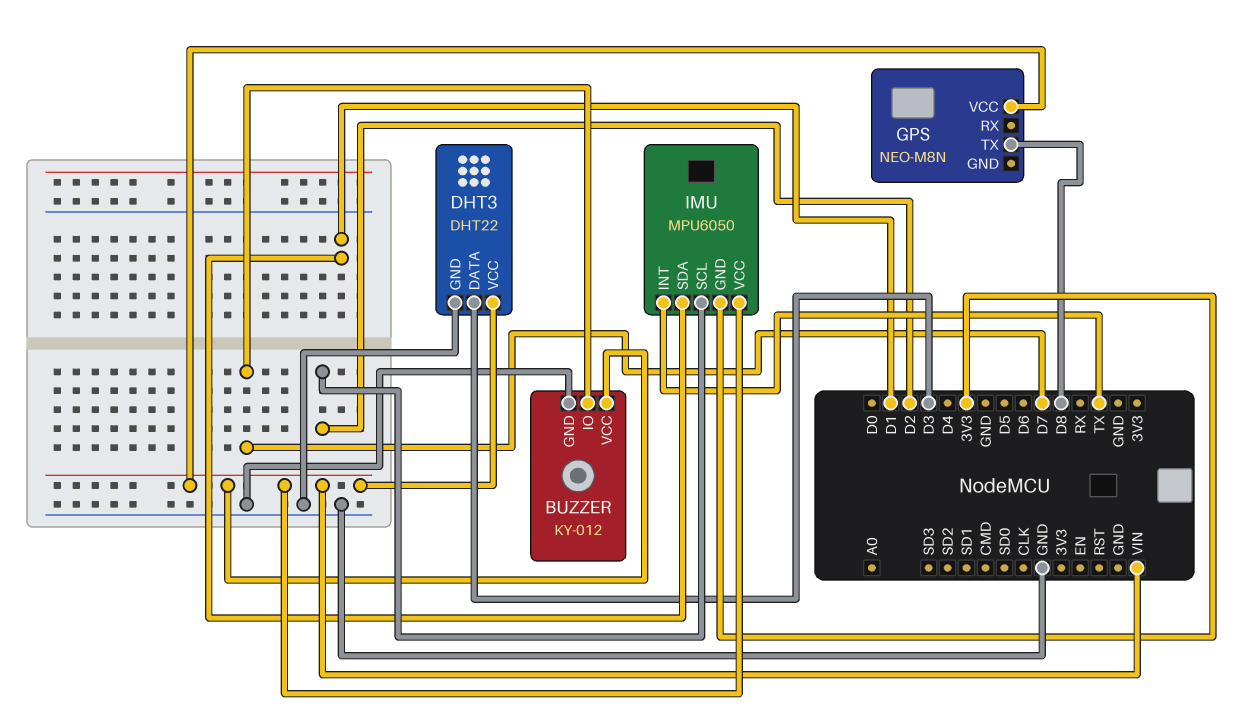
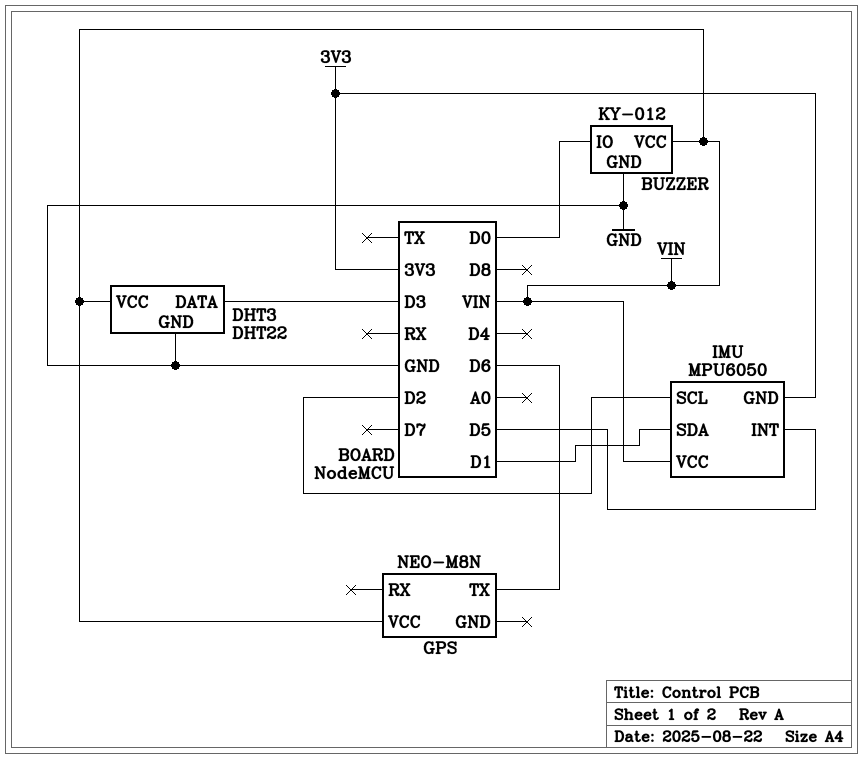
BUZZER pin IO: D7 -> D0
GPS pin TX: D8 -> D6
IMU pin INT: TX -> D5

